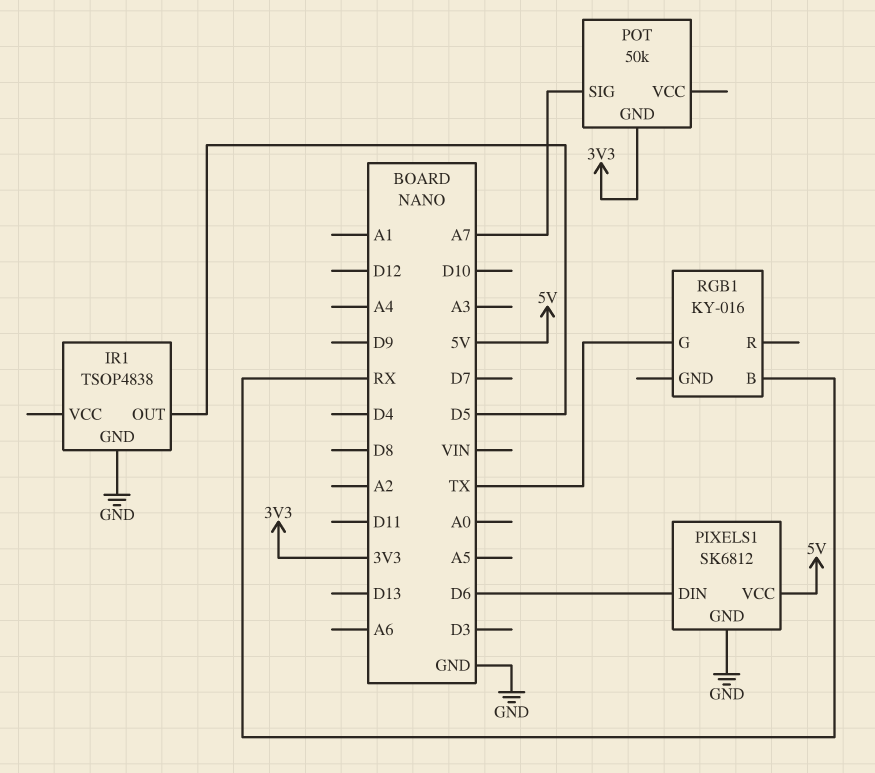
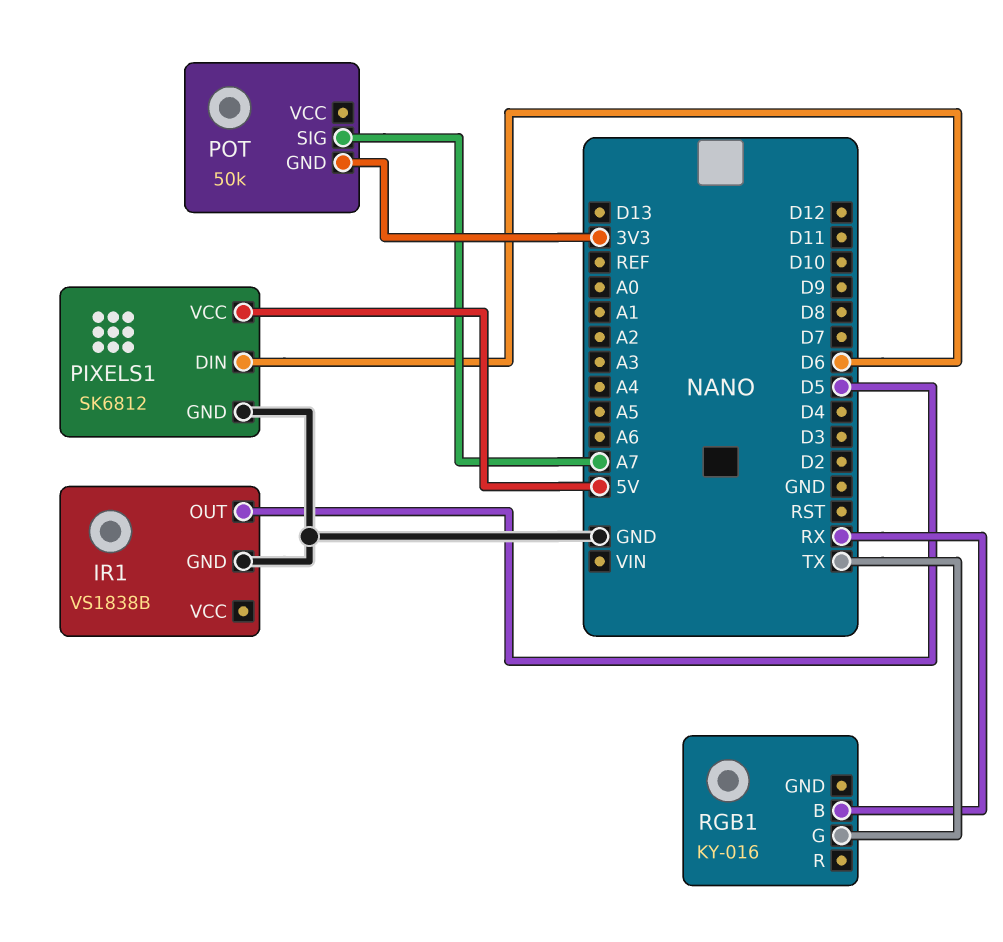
IR1: TSOP4838 -> VS1838B

